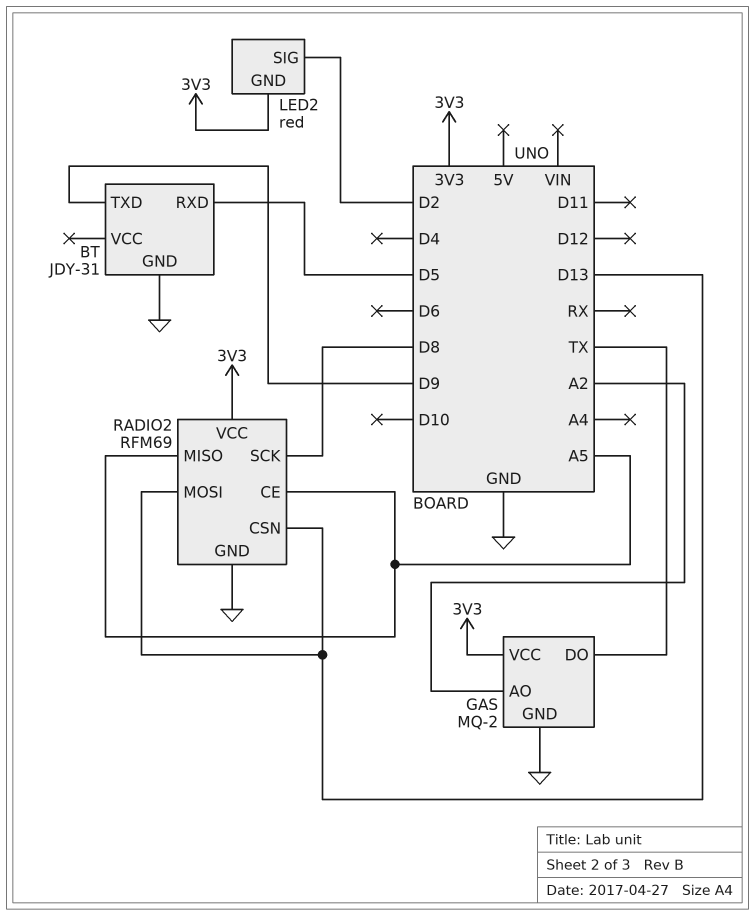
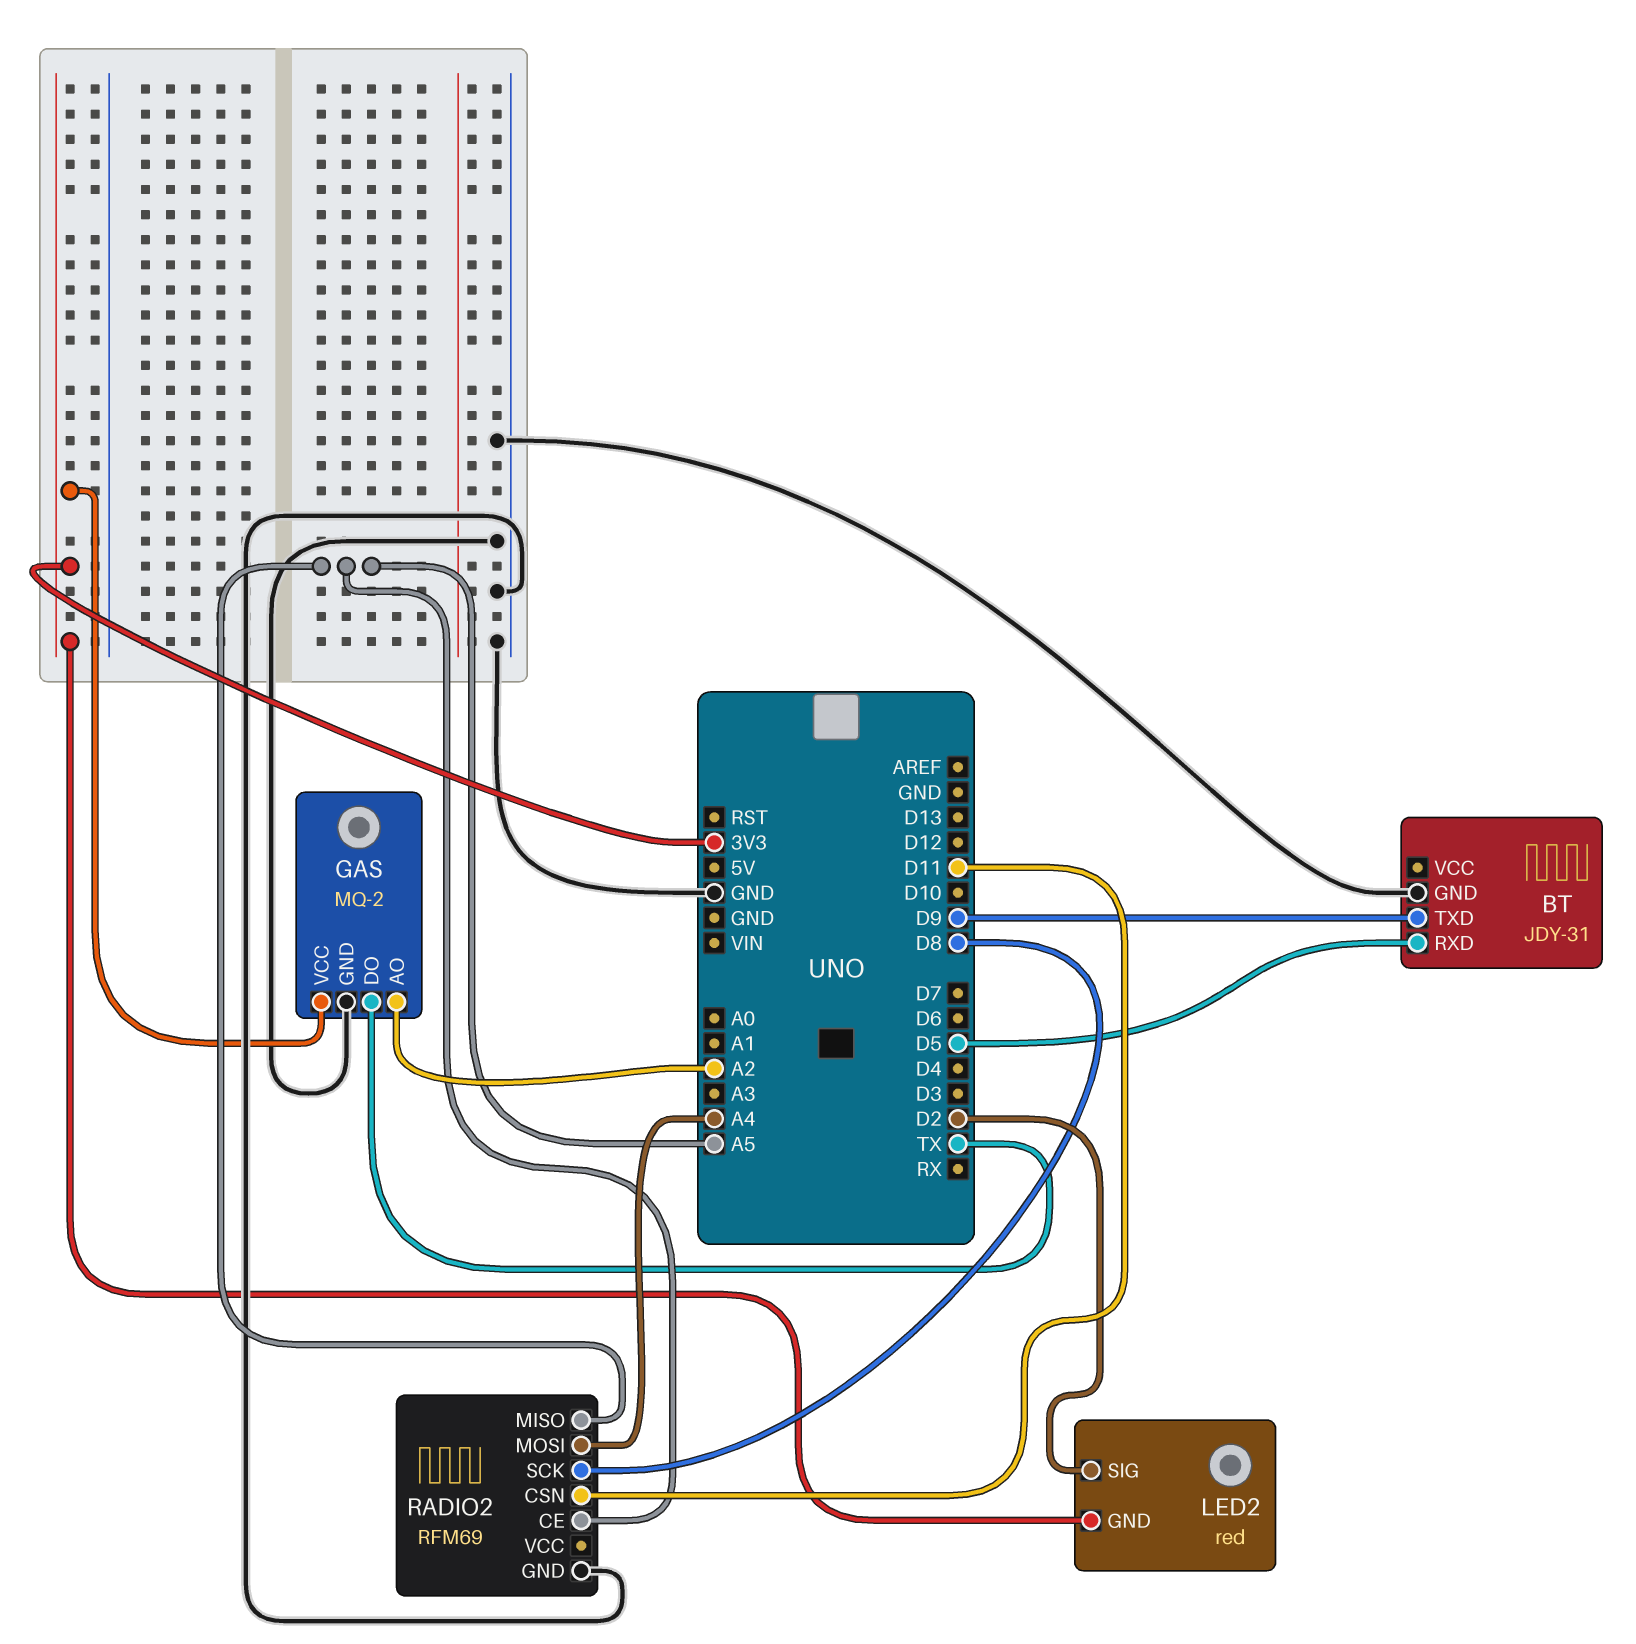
RADIO2 pin CSN: D13 -> D11
RADIO2 pin MOSI: D13 -> A4
RADIO2 pin VCC: 3V3 -> none

